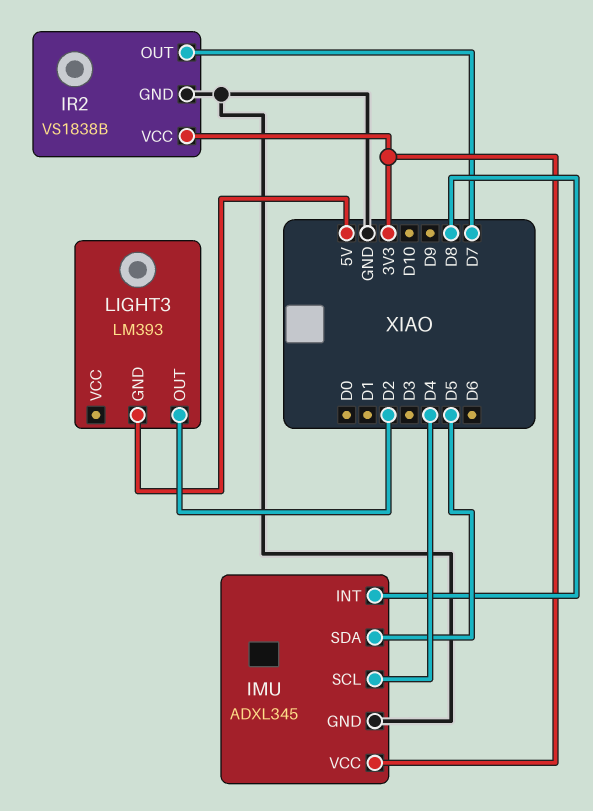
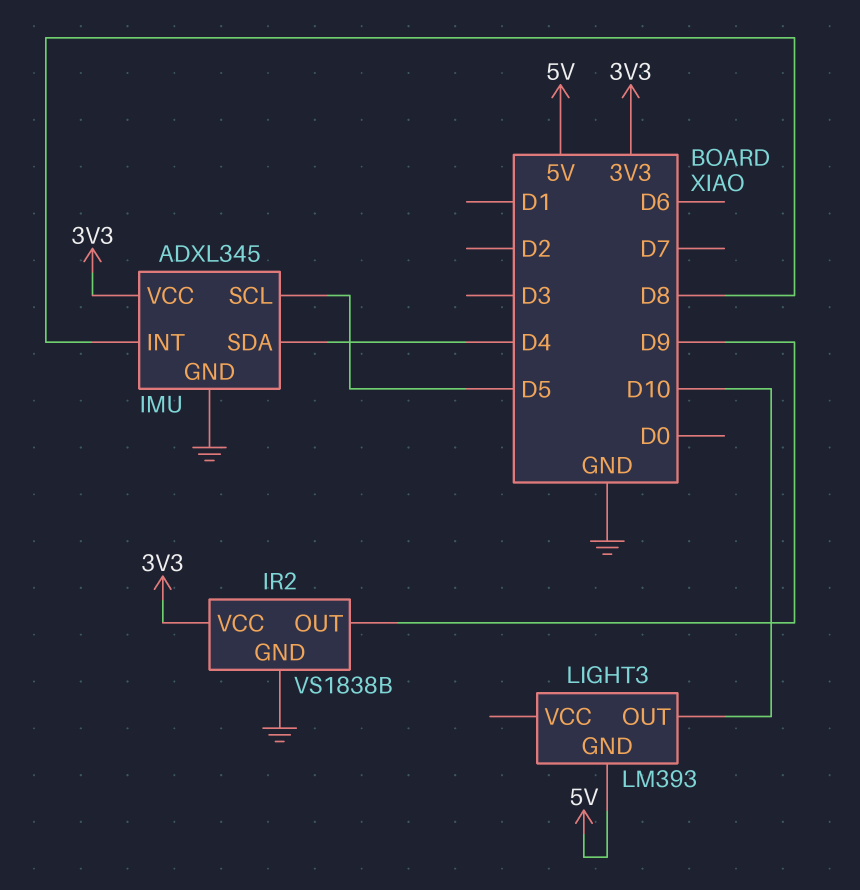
IMU pin SCL: D4 -> D5
IMU pin SDA: D5 -> D4
IR2 pin OUT: D7 -> D9
LIGHT3 pin OUT: D2 -> D10

